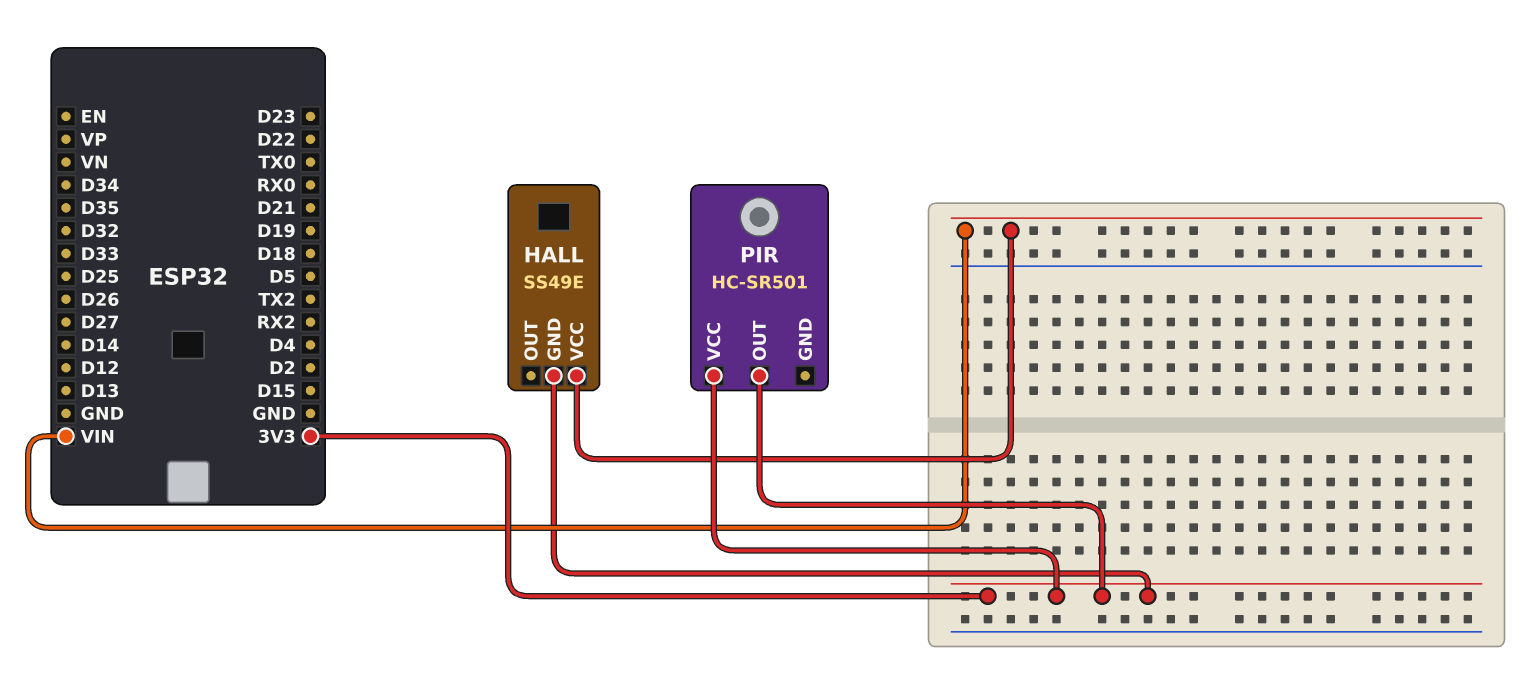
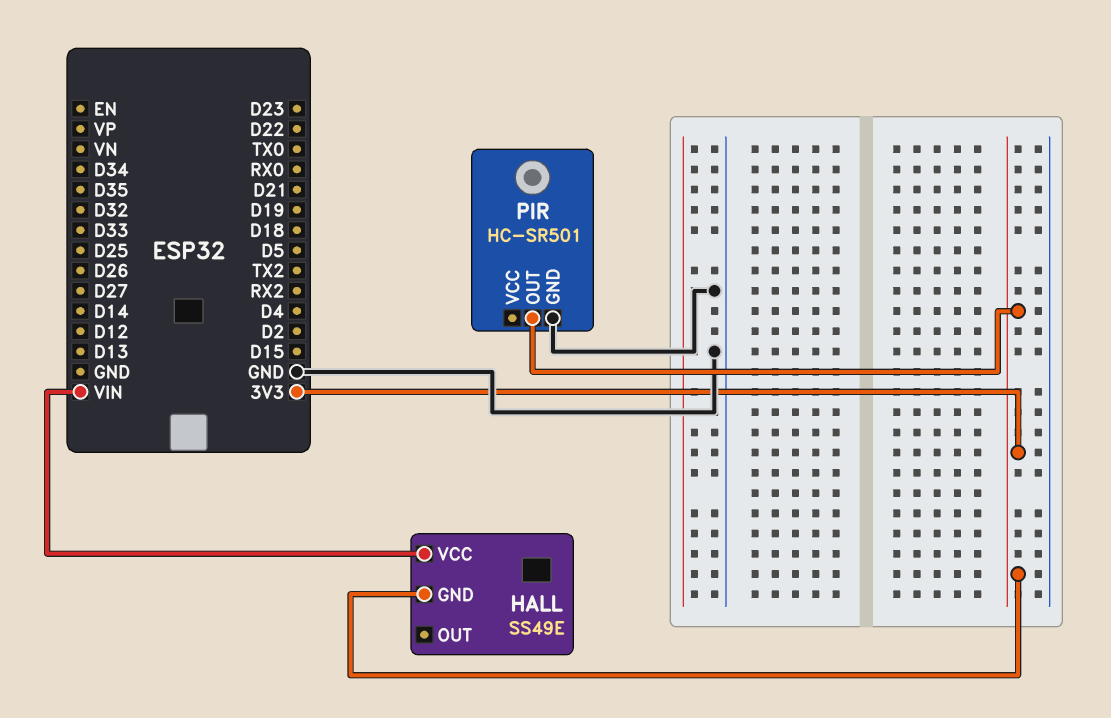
PIR pin GND: none -> GND
PIR pin VCC: 3V3 -> none

